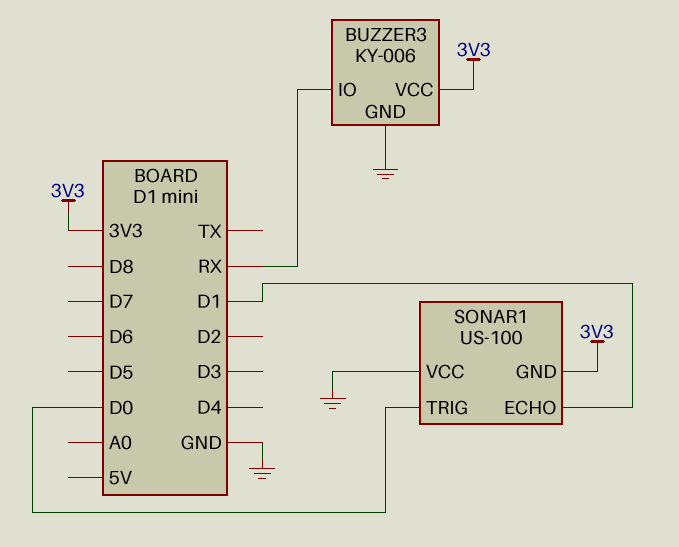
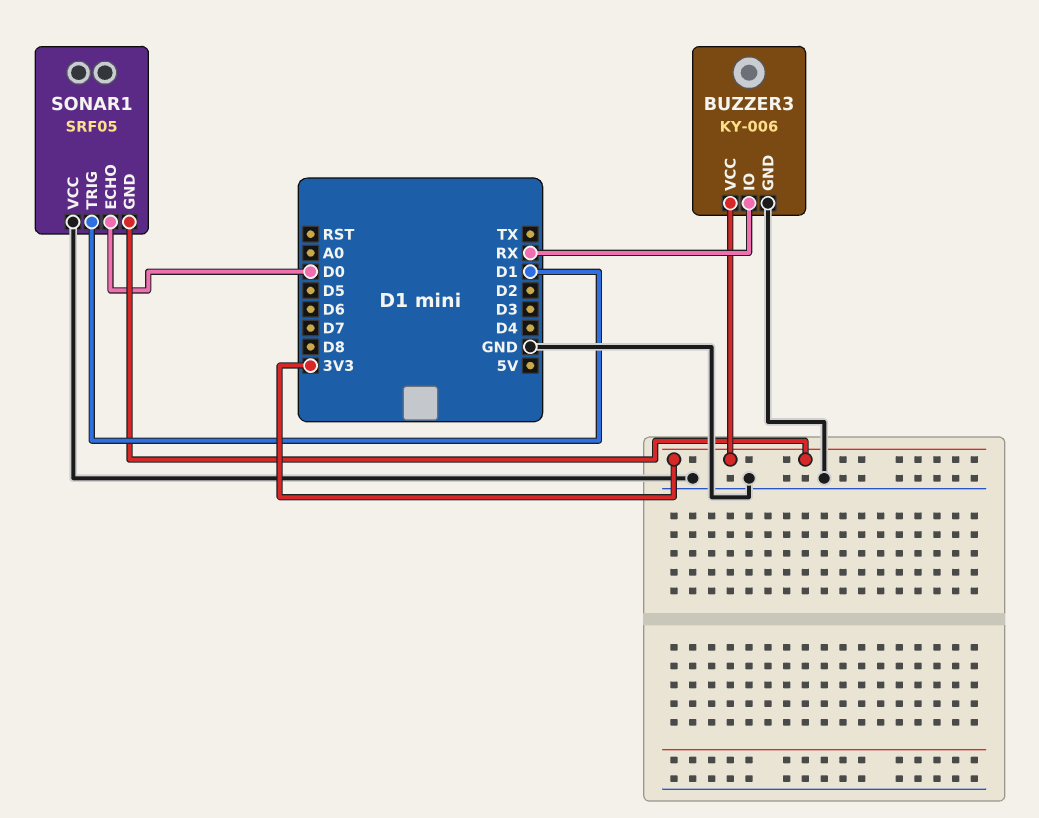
SONAR1: US-100 -> SRF05
SONAR1 pin ECHO: D1 -> D0
SONAR1 pin TRIG: D0 -> D1

